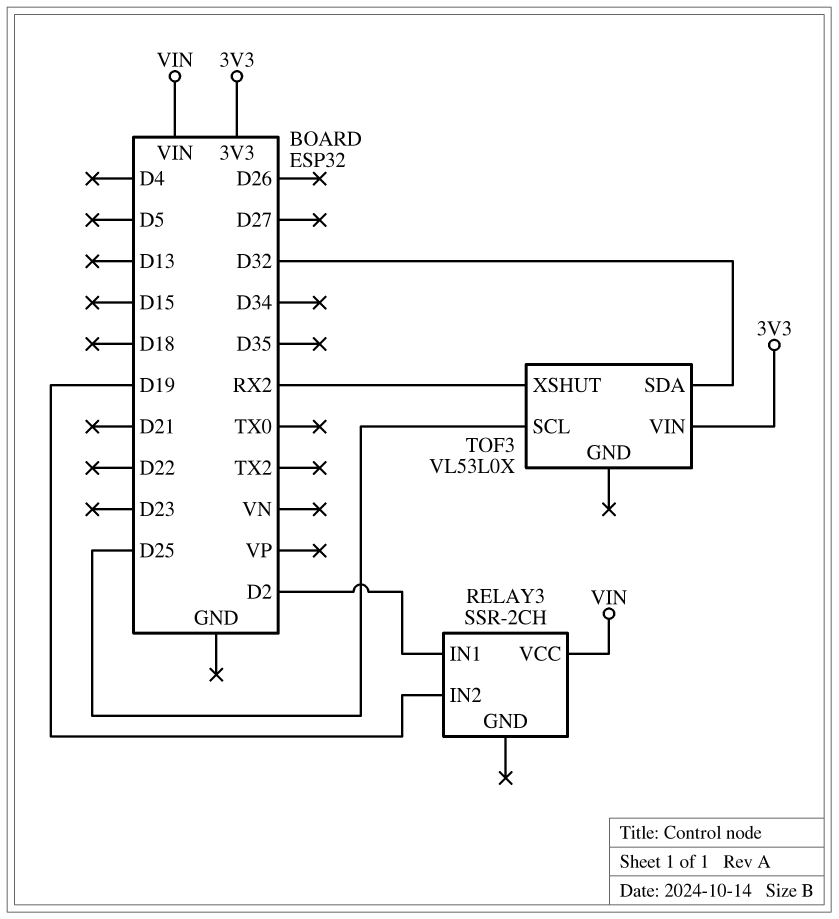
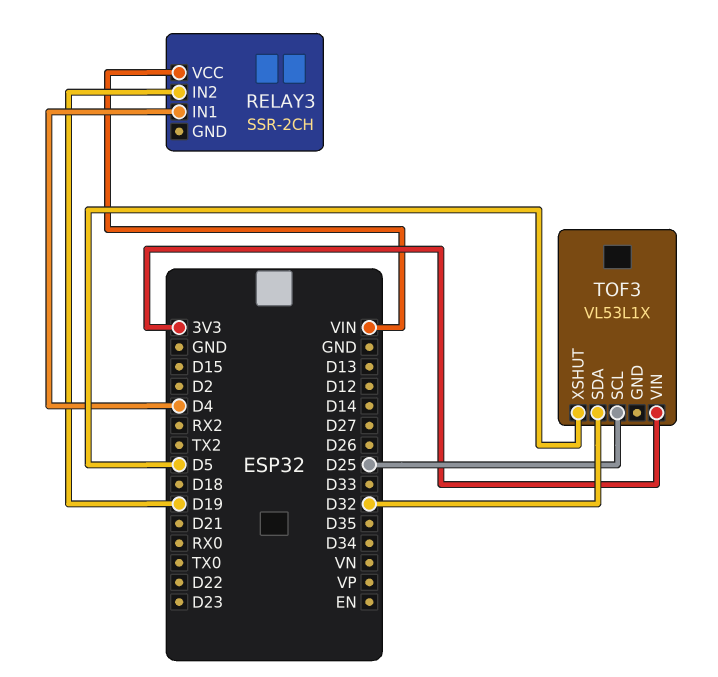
RELAY3 pin IN1: D2 -> D4
TOF3: VL53L0X -> VL53L1X
TOF3 pin XSHUT: RX2 -> D5

